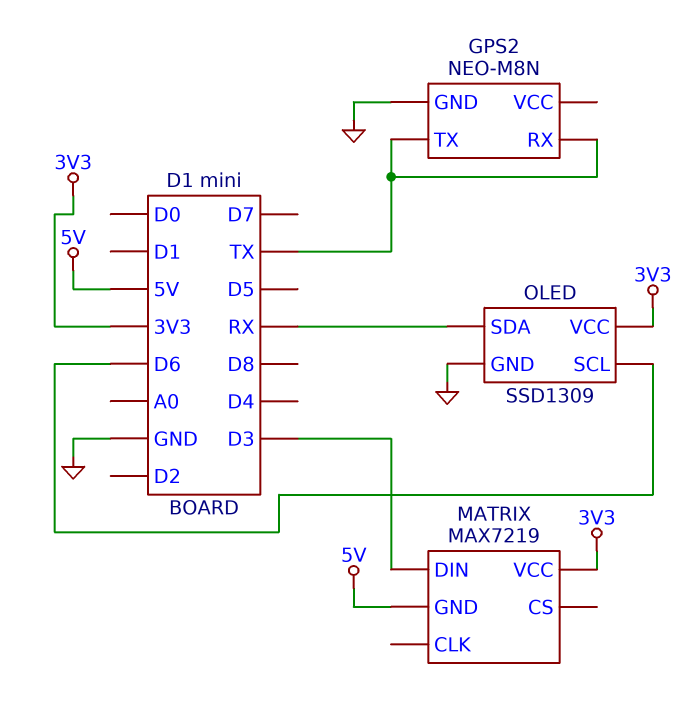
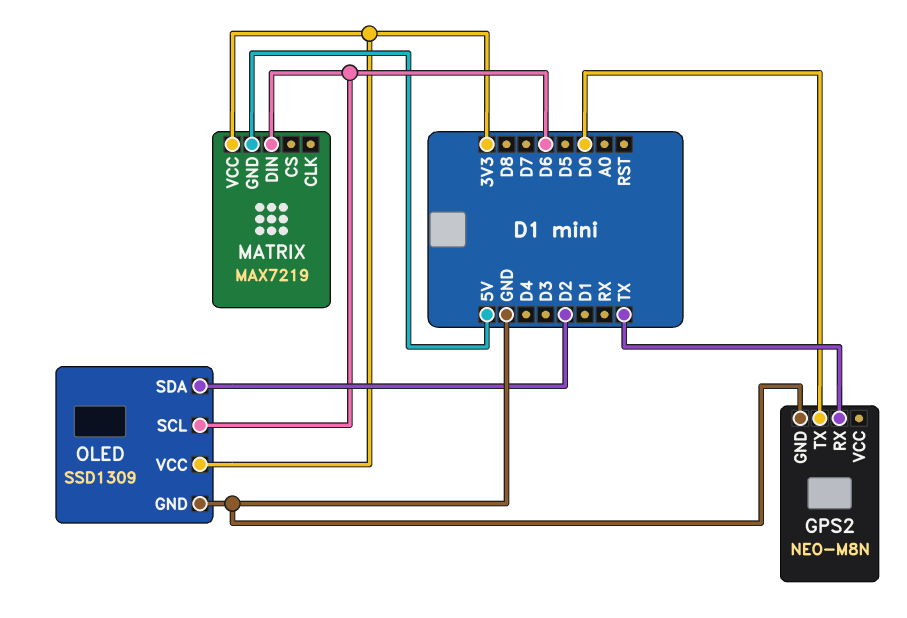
GPS2 pin TX: TX -> D0
MATRIX pin DIN: D3 -> D6
OLED pin SDA: RX -> D2

